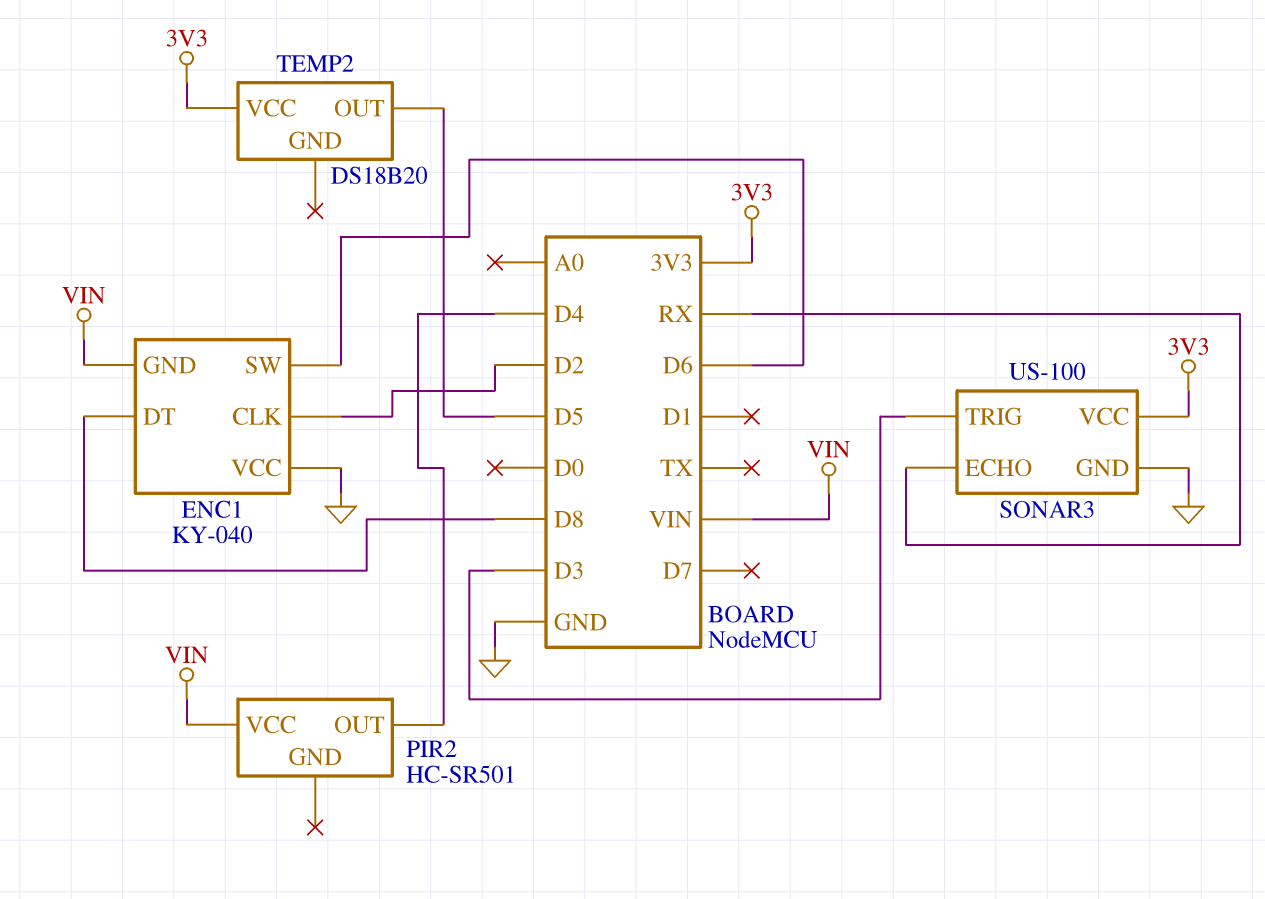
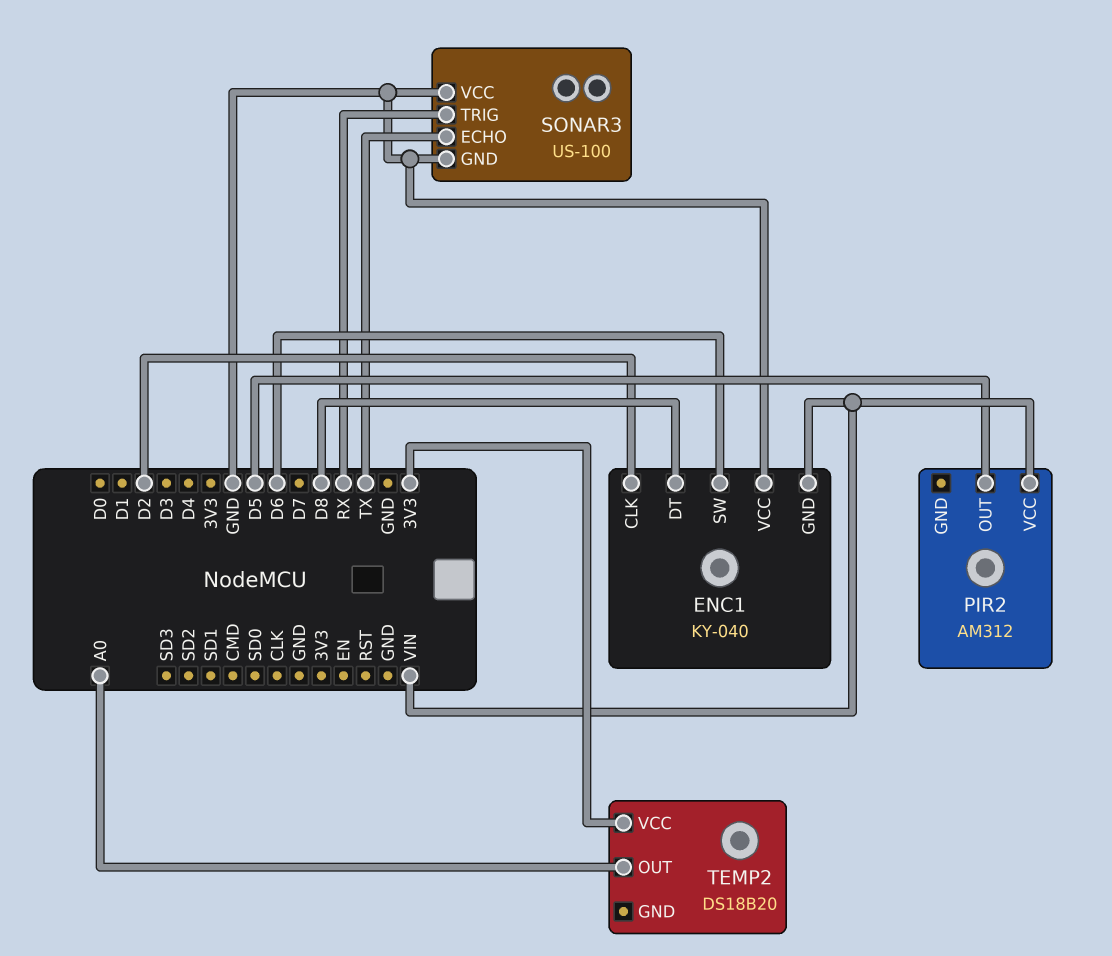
PIR2: HC-SR501 -> AM312
PIR2 pin OUT: D4 -> D5
SONAR3 pin ECHO: RX -> TX
SONAR3 pin TRIG: D3 -> RX
SONAR3 pin VCC: 3V3 -> GND
TEMP2 pin OUT: D5 -> A0

